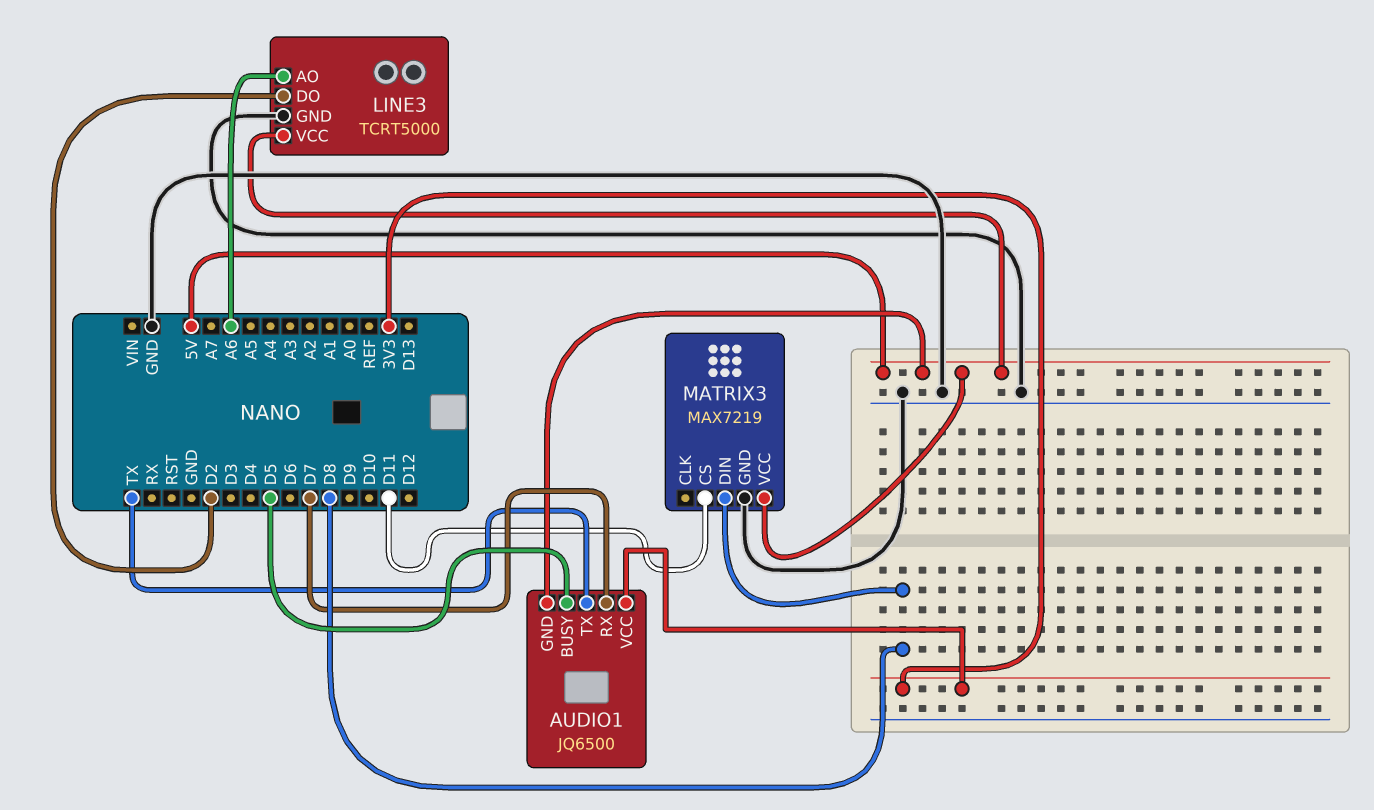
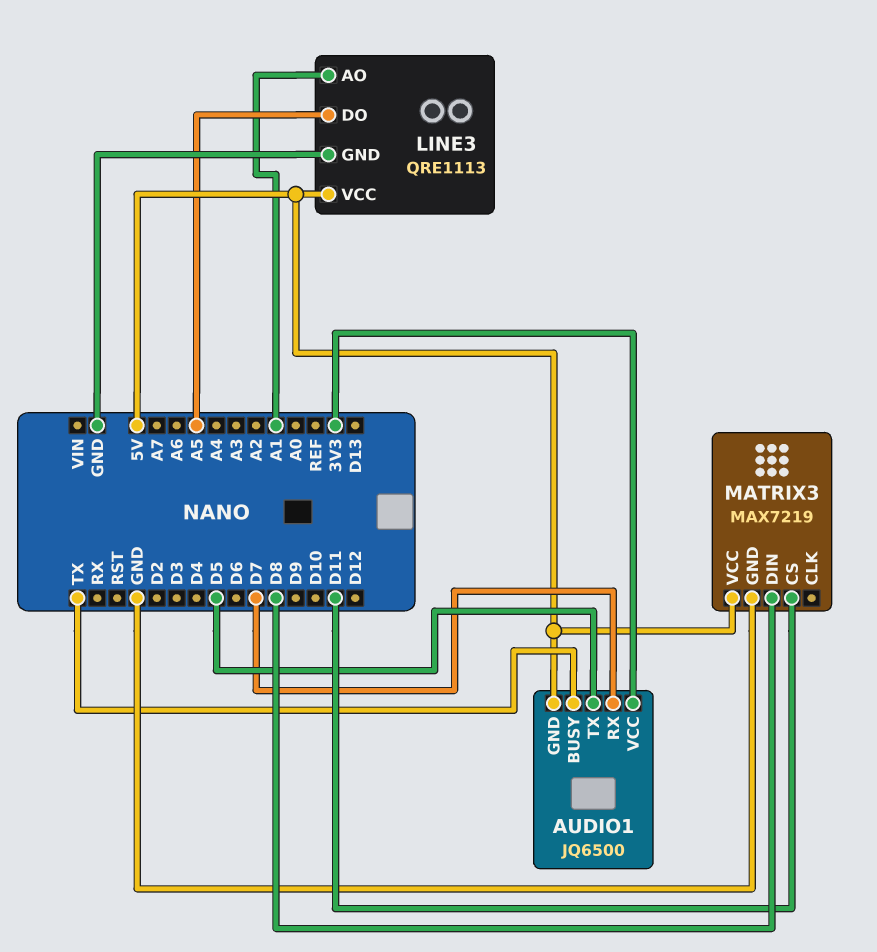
AUDIO1 pin BUSY: D5 -> TX
AUDIO1 pin TX: TX -> D5
LINE3: TCRT5000 -> QRE1113
LINE3 pin AO: A6 -> A1
LINE3 pin DO: D2 -> A5

